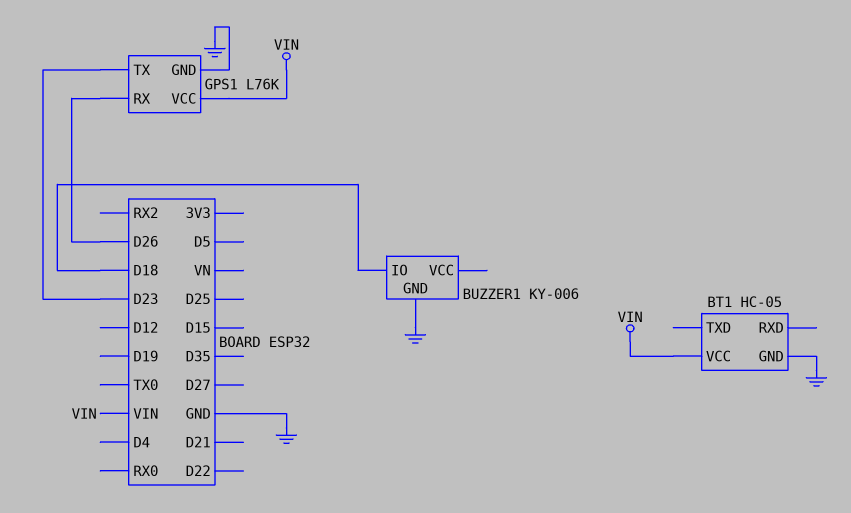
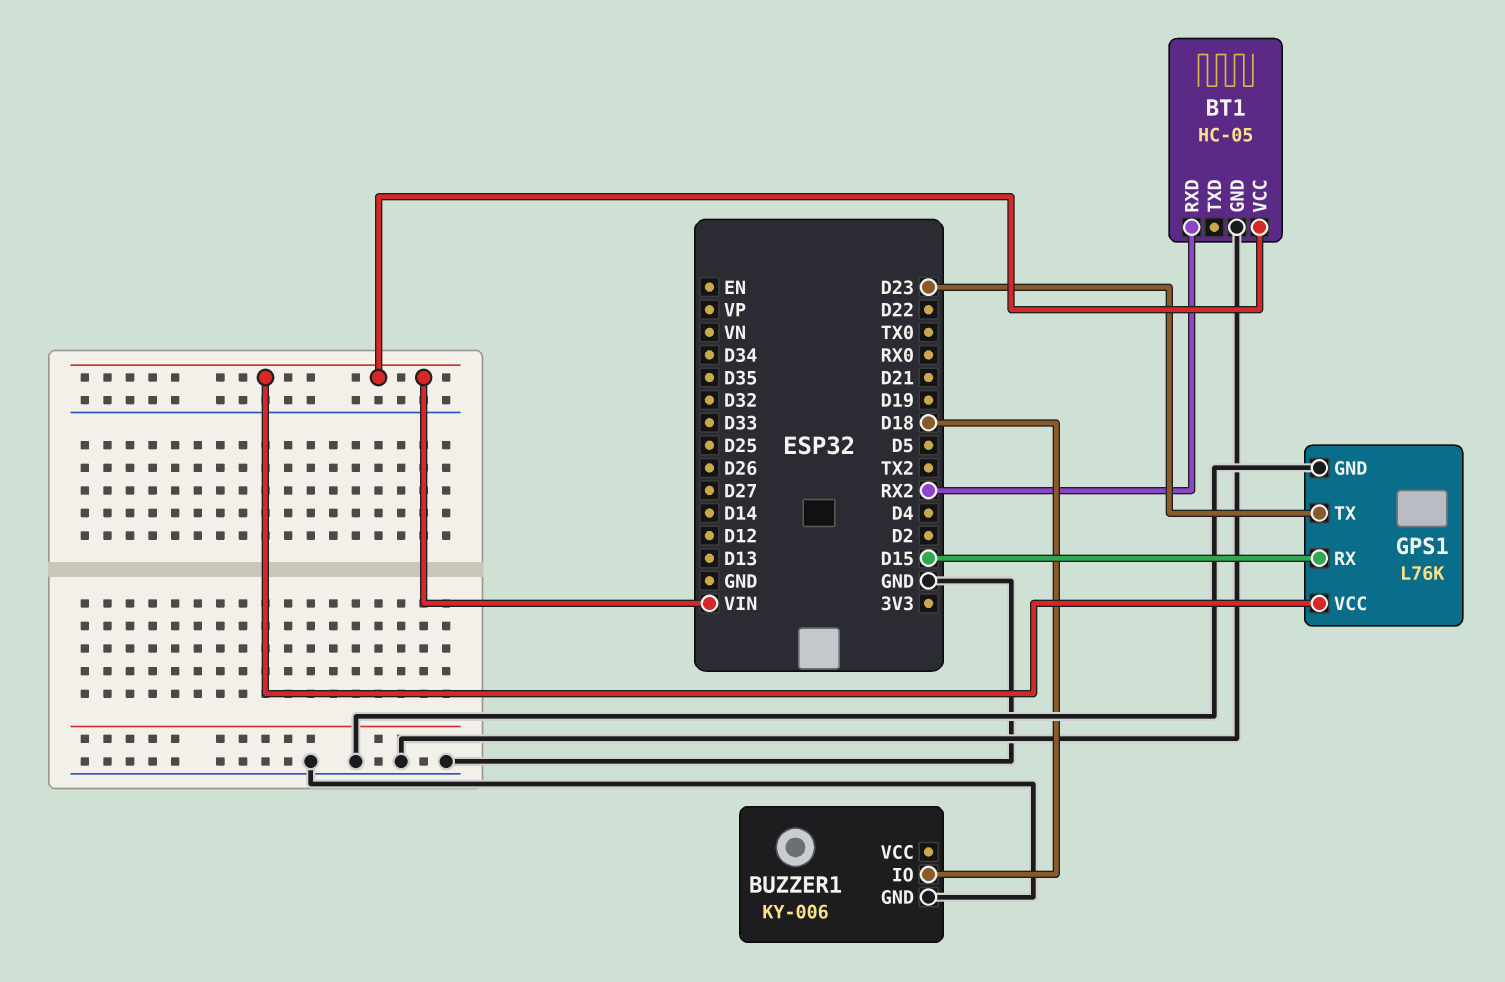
BT1 pin RXD: none -> RX2
GPS1 pin RX: D26 -> D15

